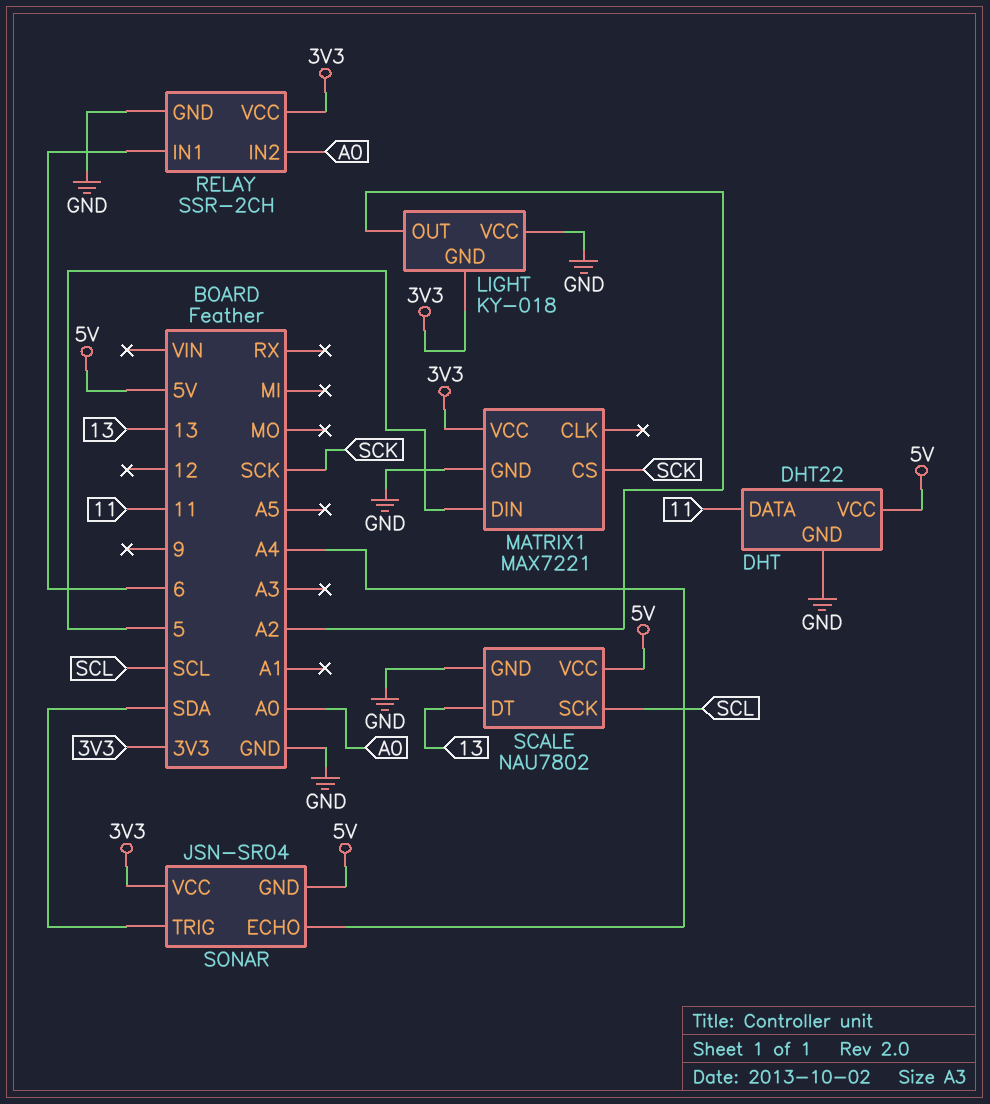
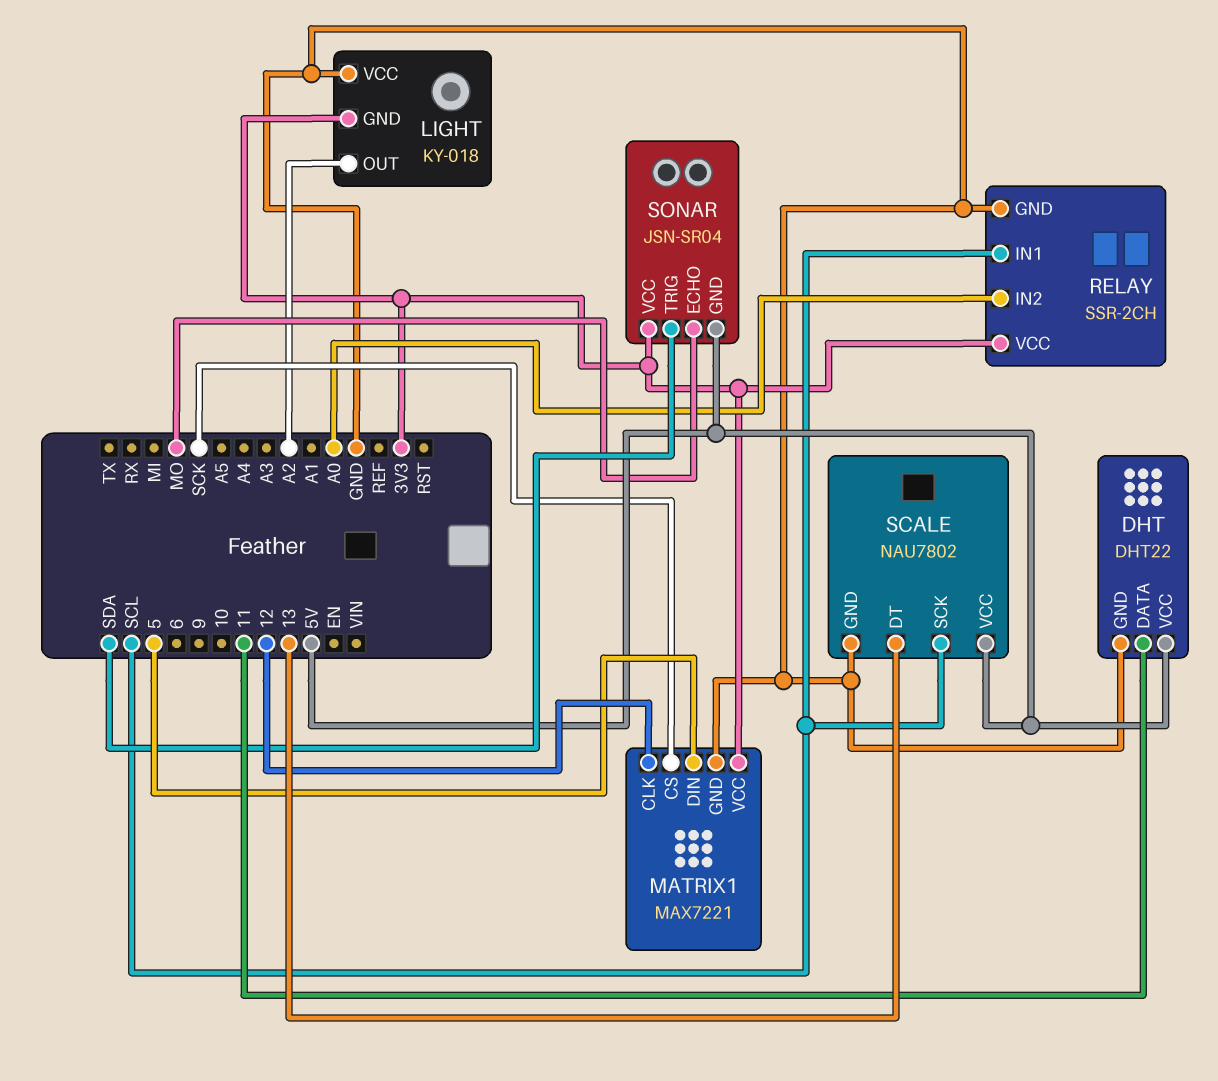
MATRIX1 pin CLK: none -> 12
RELAY pin IN1: 6 -> SCL
SONAR pin ECHO: A4 -> MO

